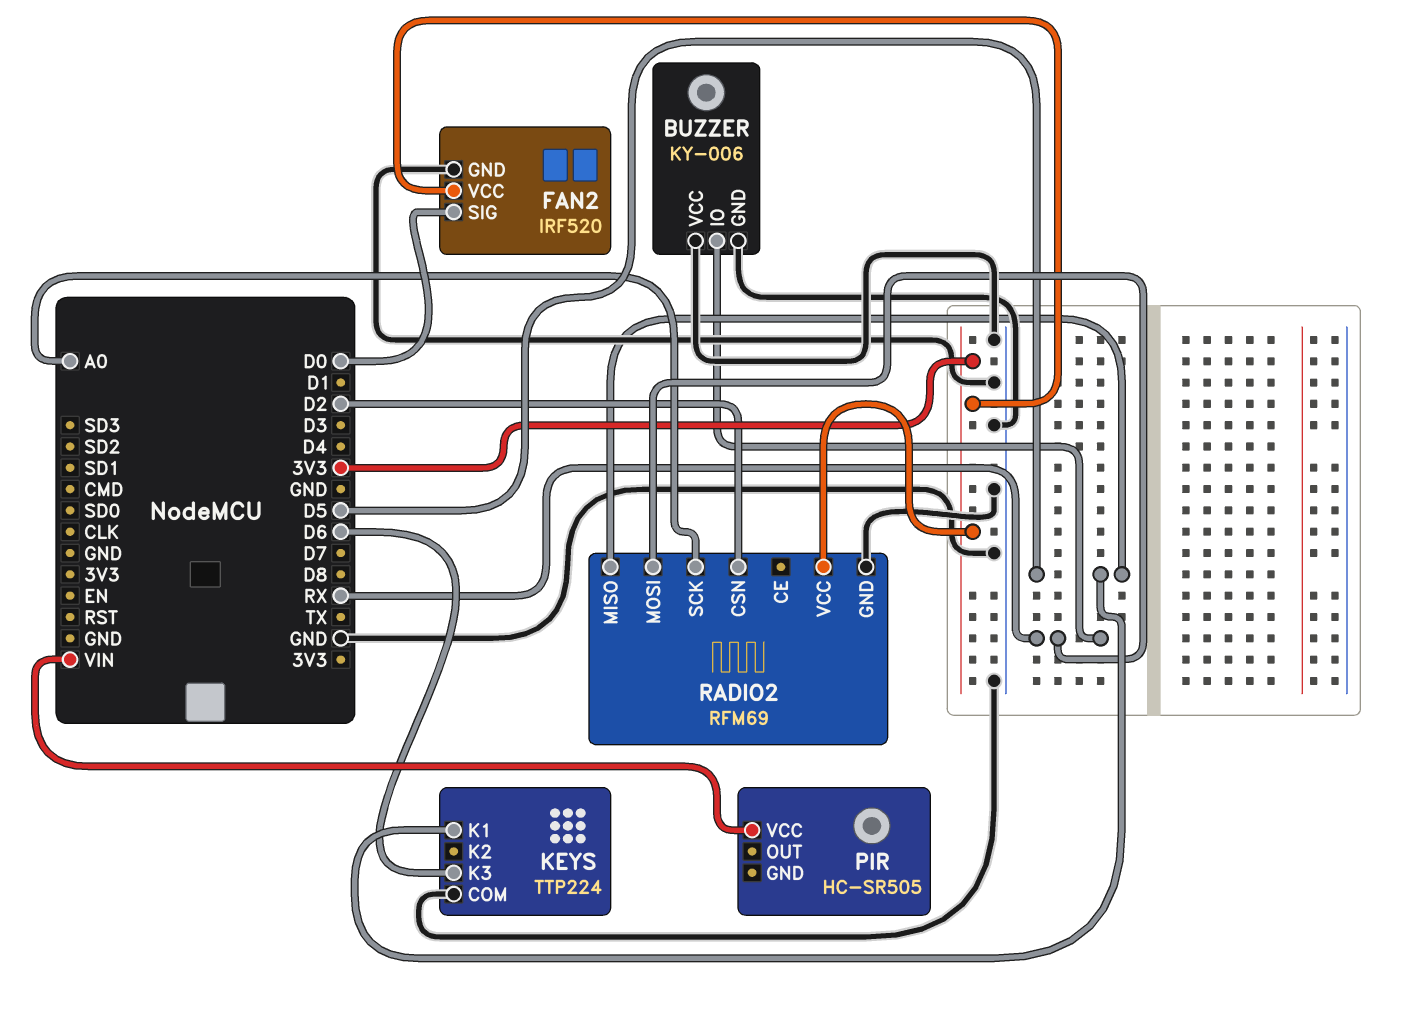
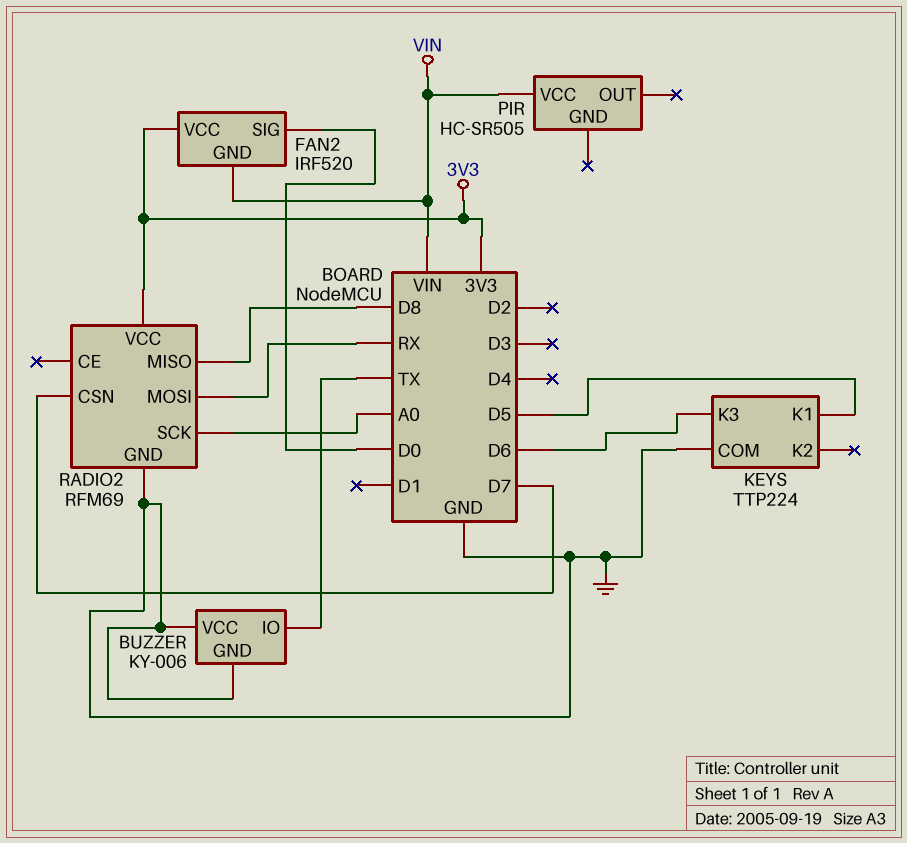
BUZZER pin IO: RX -> TX
FAN2 pin GND: GND -> VIN
RADIO2 pin CSN: D2 -> D7
RADIO2 pin MISO: D5 -> D8

